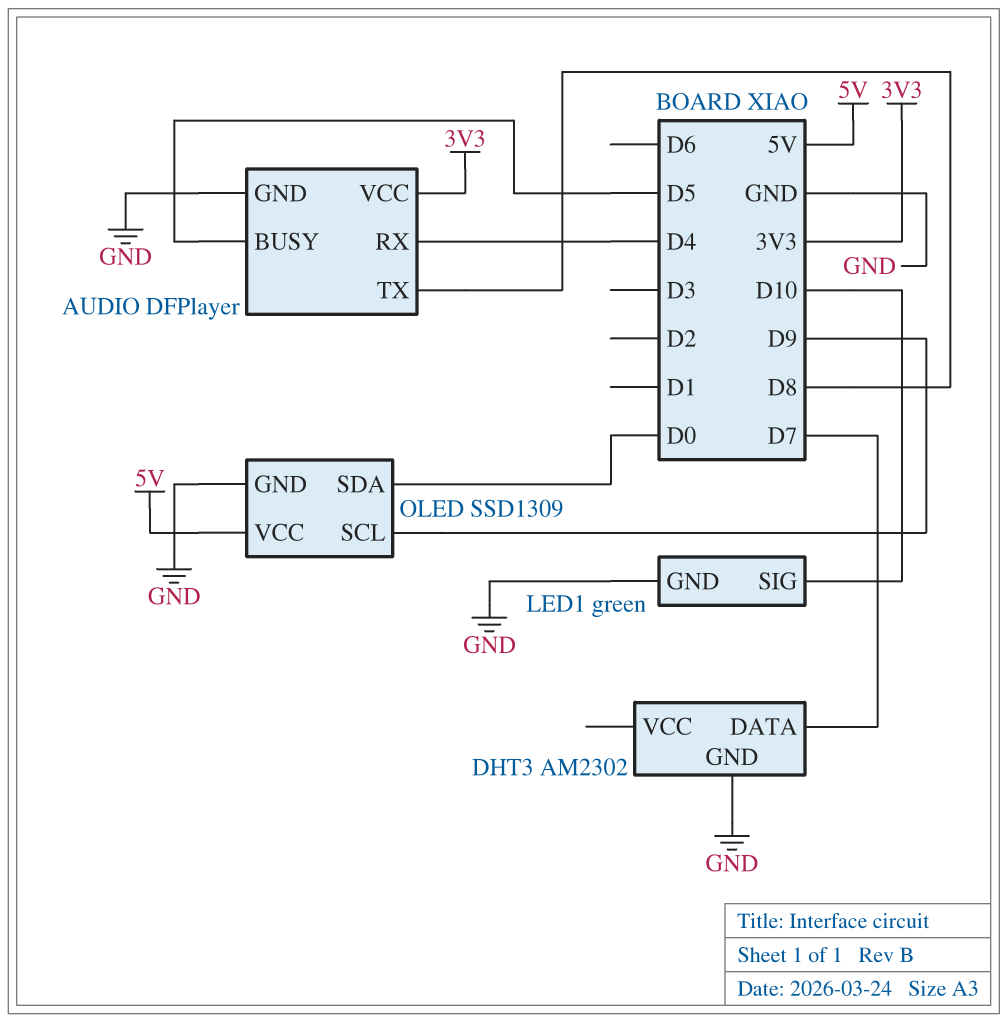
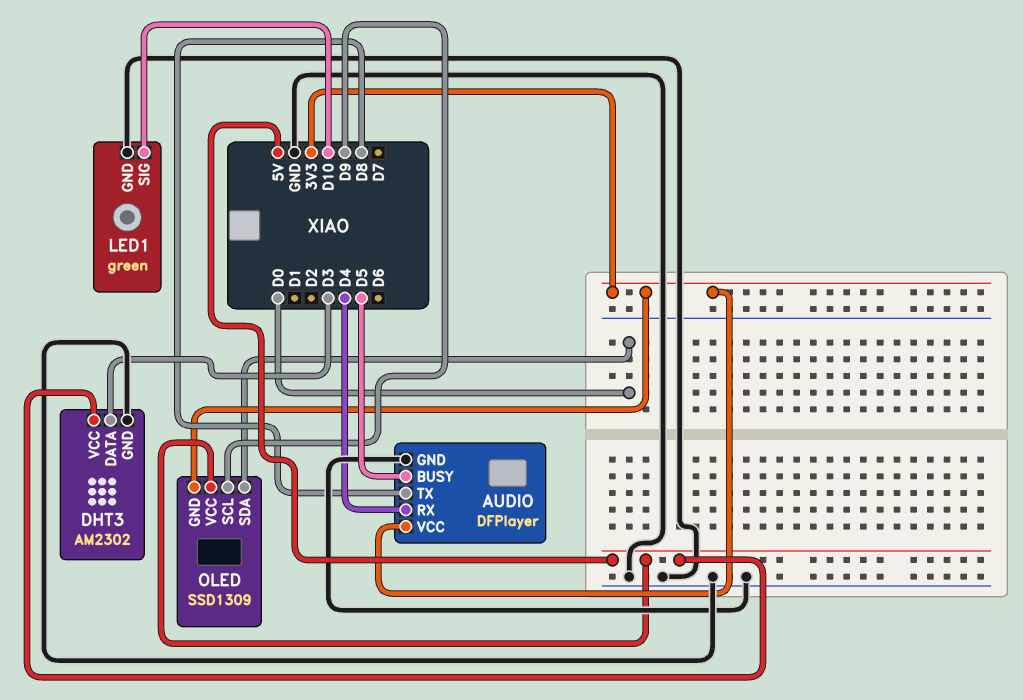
DHT3 pin DATA: D7 -> D3
DHT3 pin VCC: none -> 5V
OLED pin GND: GND -> 3V3

